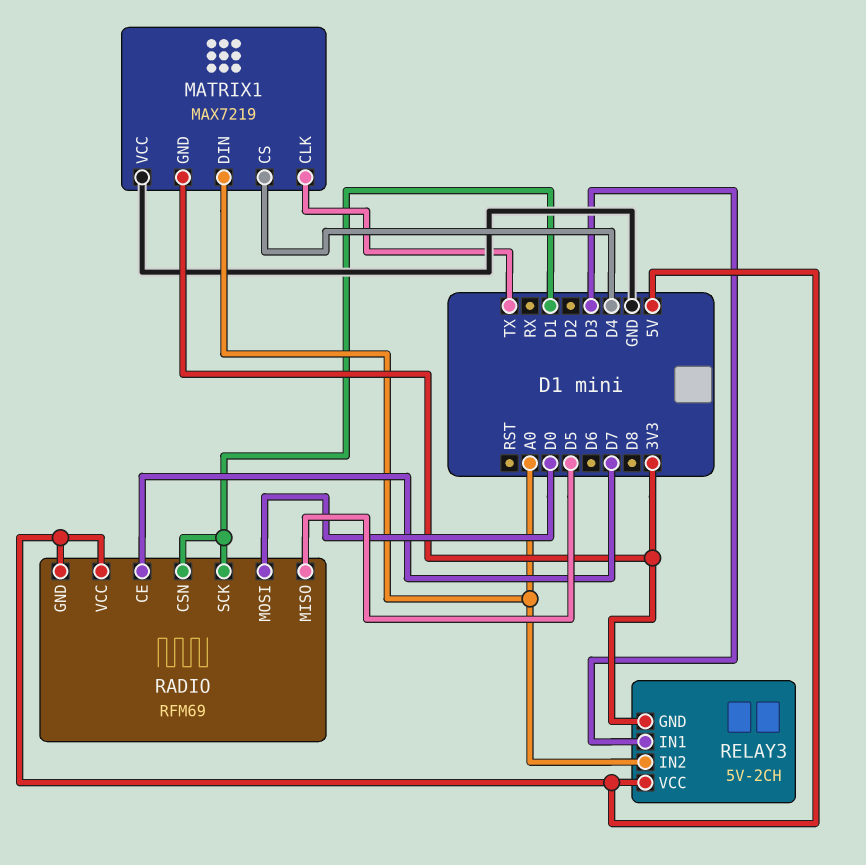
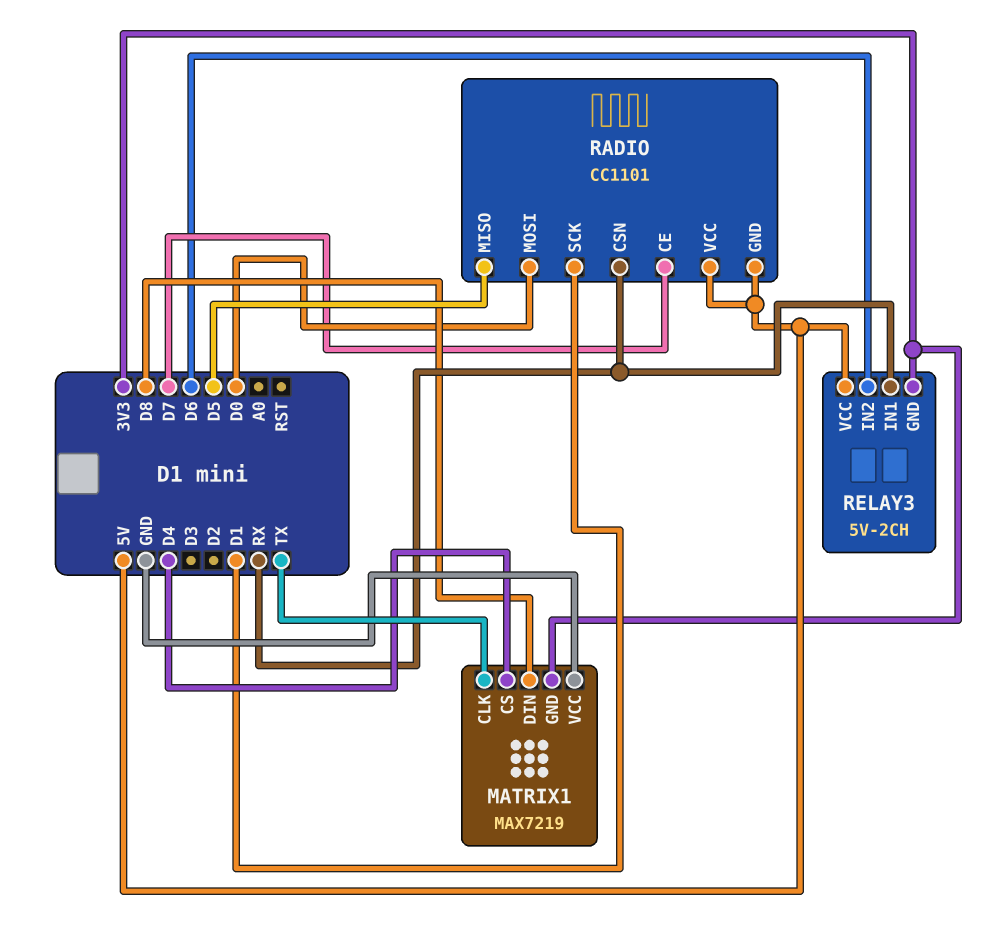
MATRIX1 pin DIN: A0 -> D8
RADIO: RFM69 -> CC1101
RADIO pin CSN: D1 -> RX
RELAY3 pin IN1: D3 -> RX
RELAY3 pin IN2: A0 -> D6

